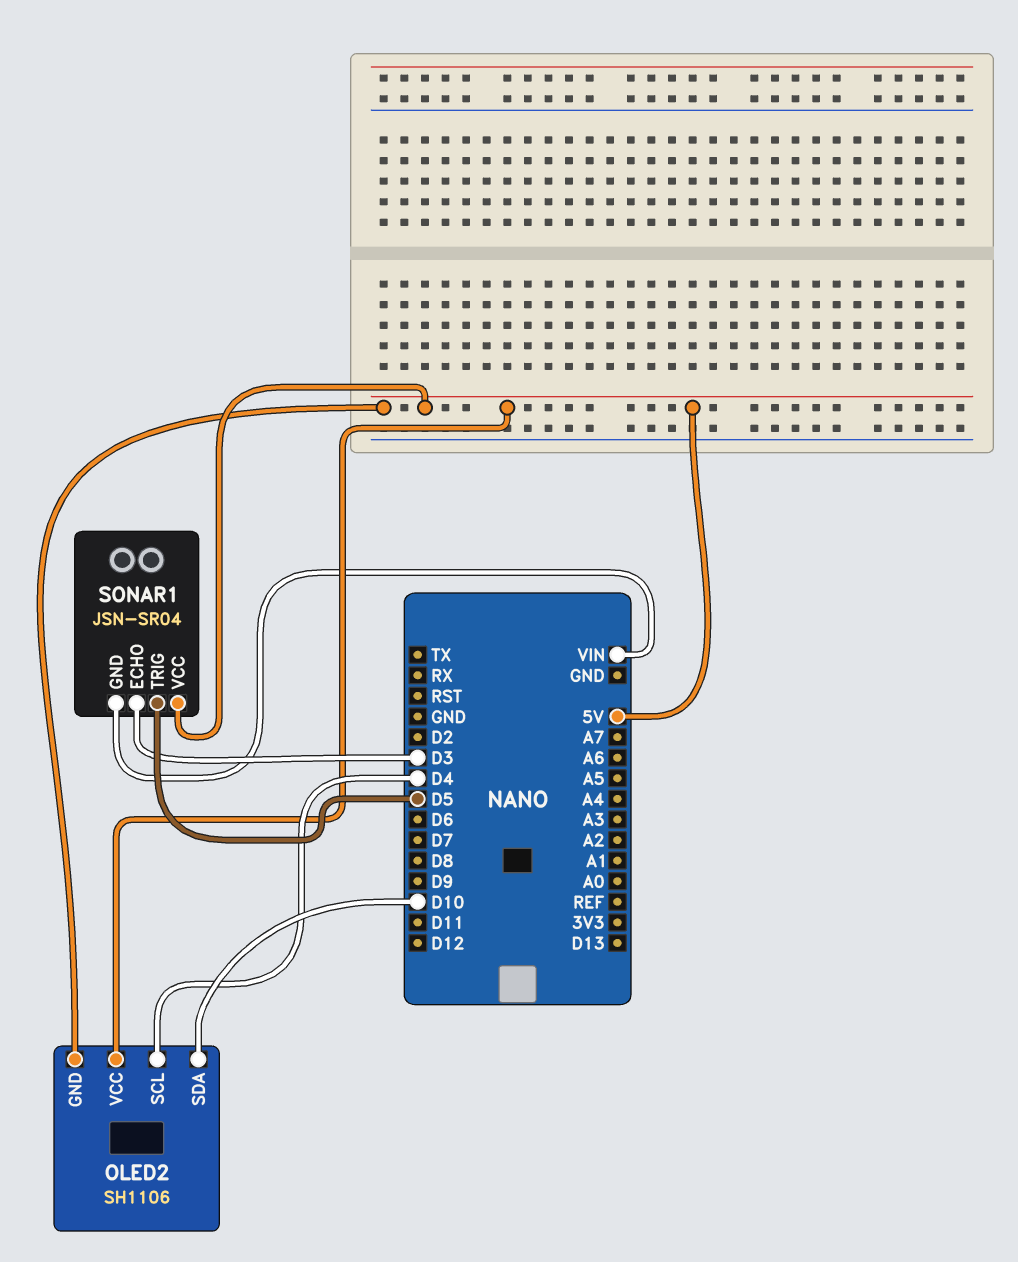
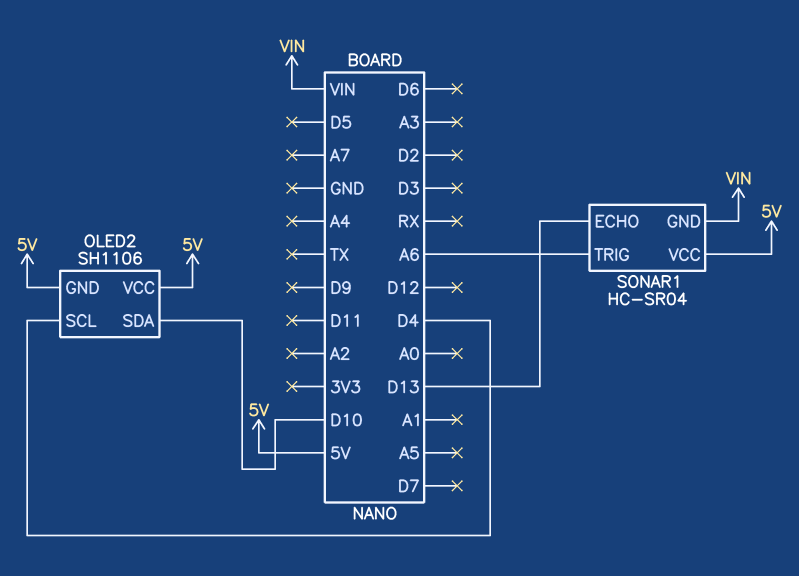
SONAR1: JSN-SR04 -> HC-SR04
SONAR1 pin ECHO: D3 -> D13
SONAR1 pin TRIG: D5 -> A6

